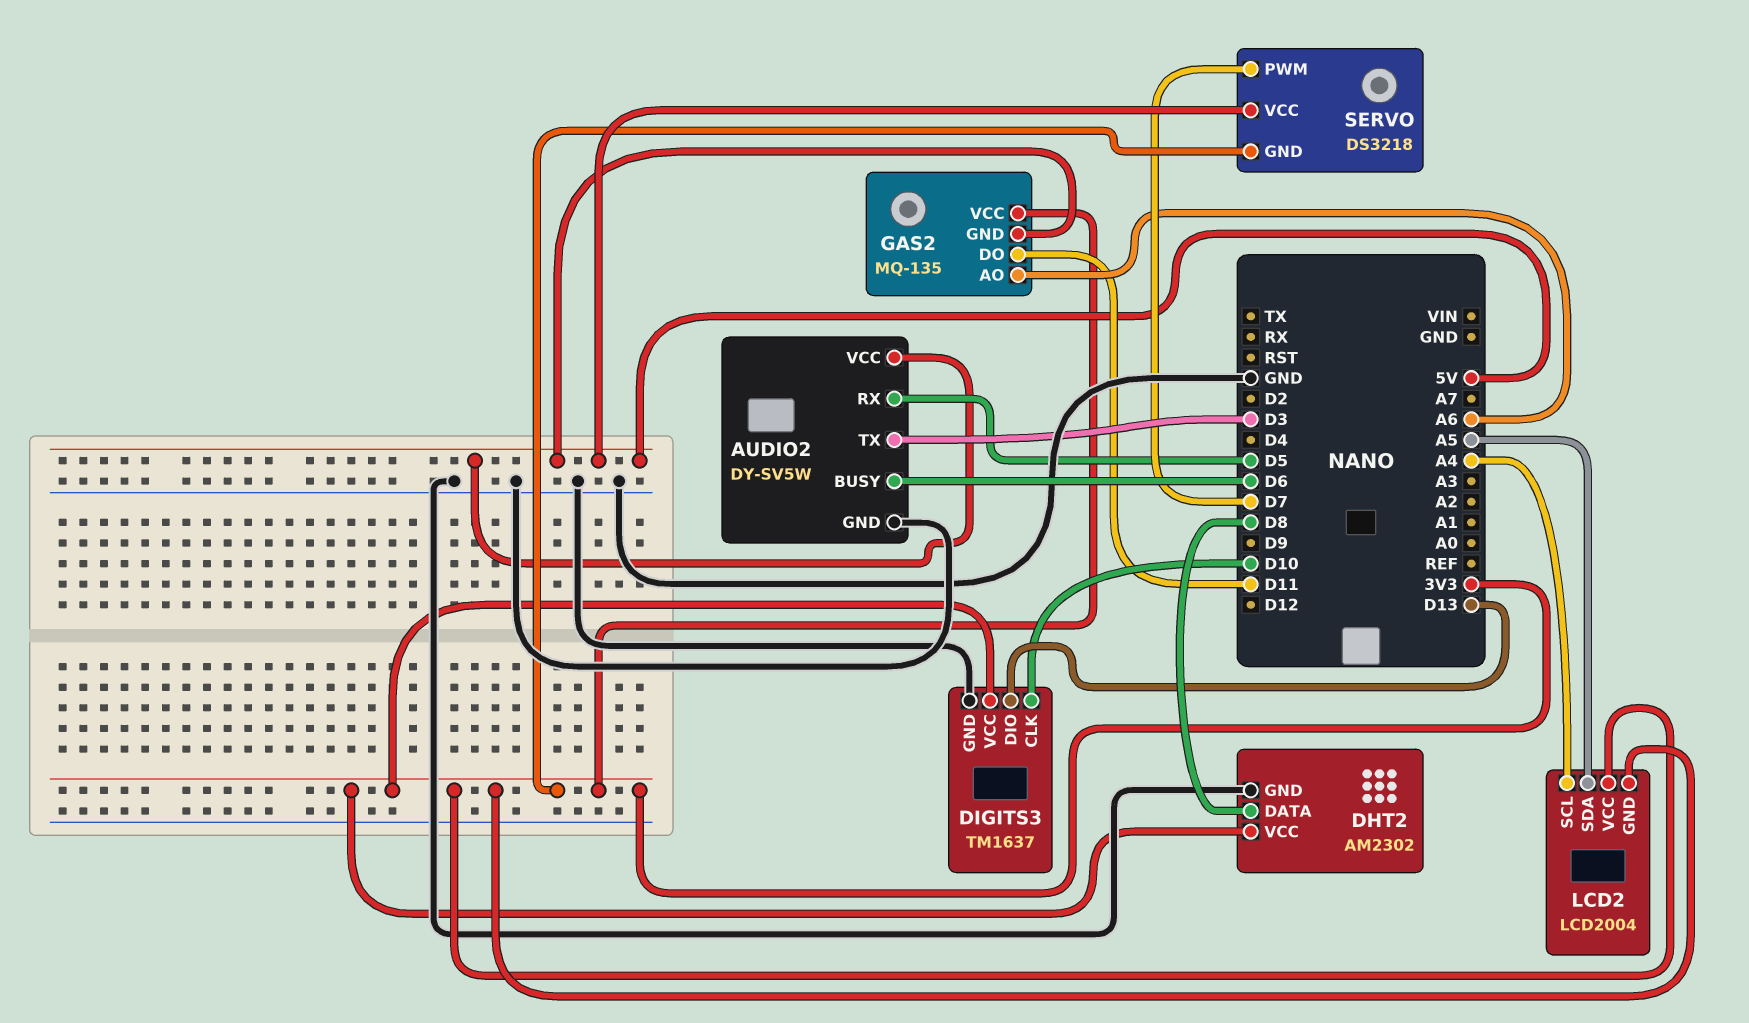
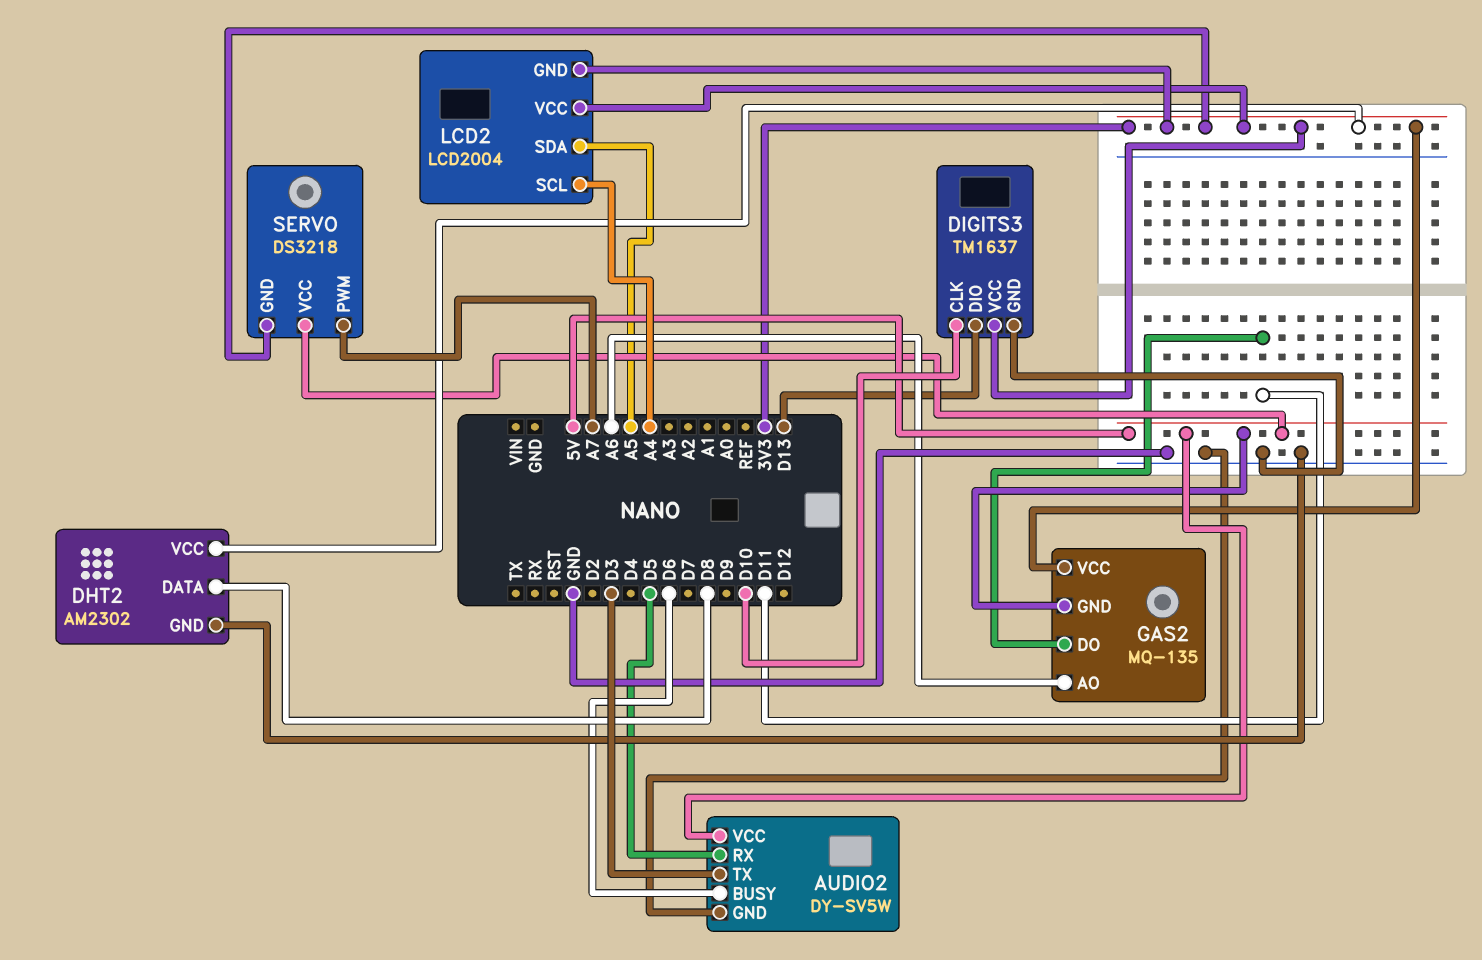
SERVO pin PWM: D7 -> A7

